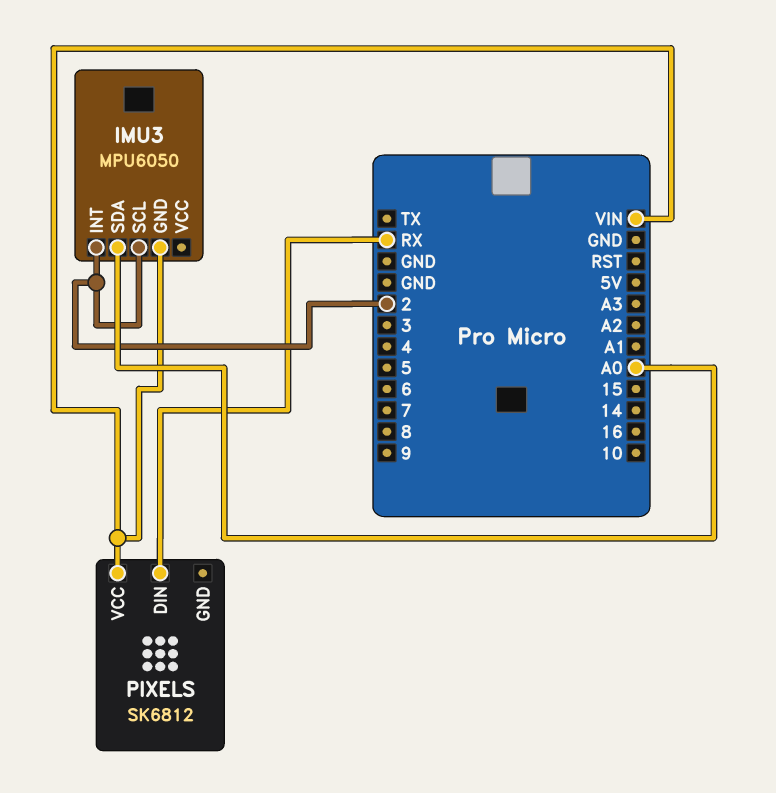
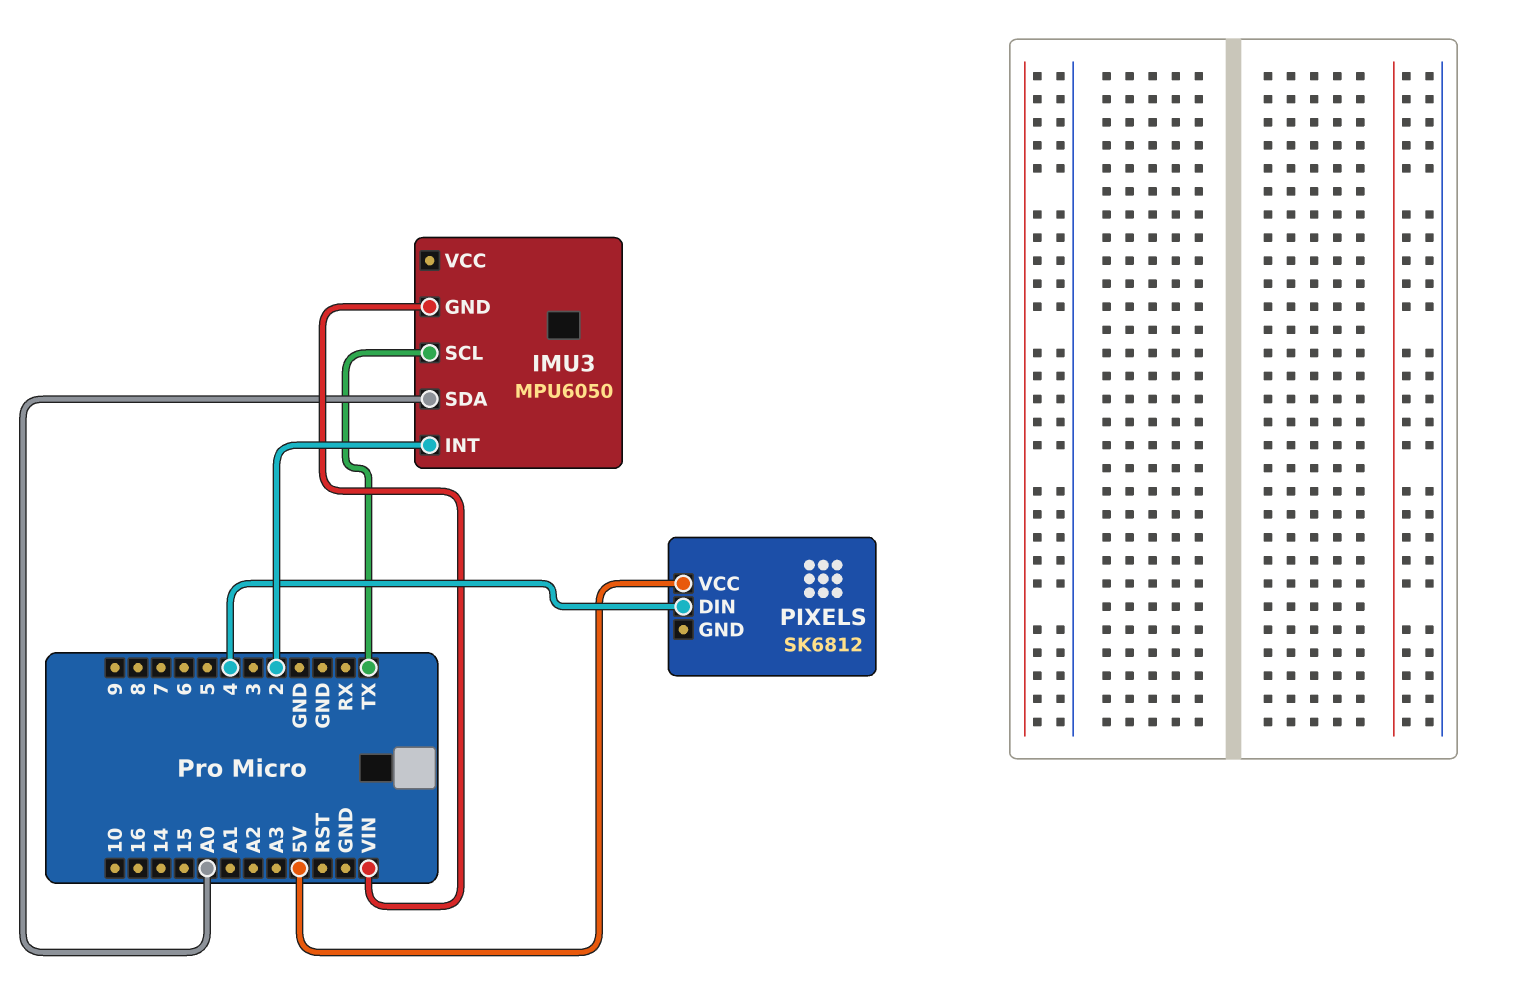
IMU3 pin SCL: 2 -> TX
PIXELS pin DIN: RX -> 4
PIXELS pin VCC: VIN -> 5V

